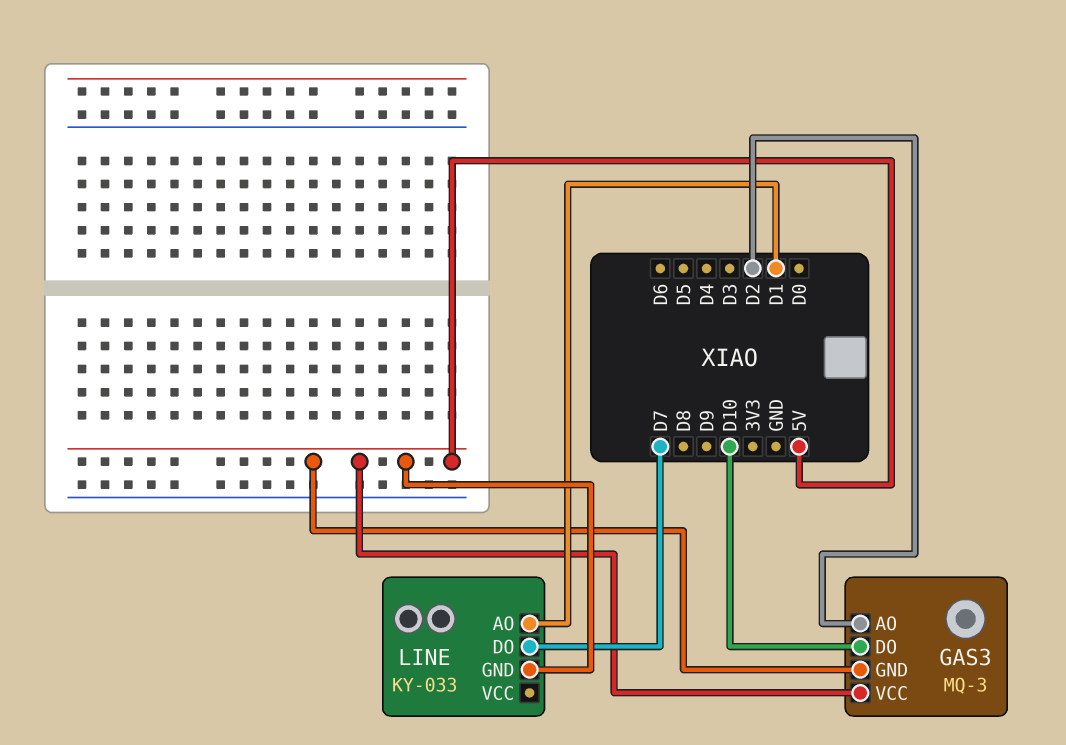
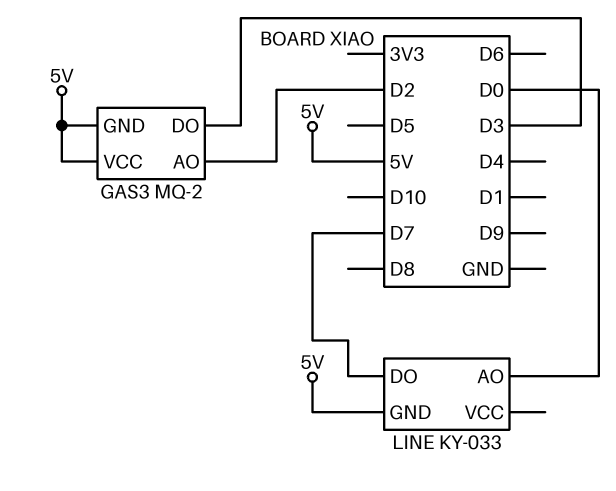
GAS3: MQ-3 -> MQ-2
GAS3 pin DO: D10 -> D3
LINE pin AO: D1 -> D0

